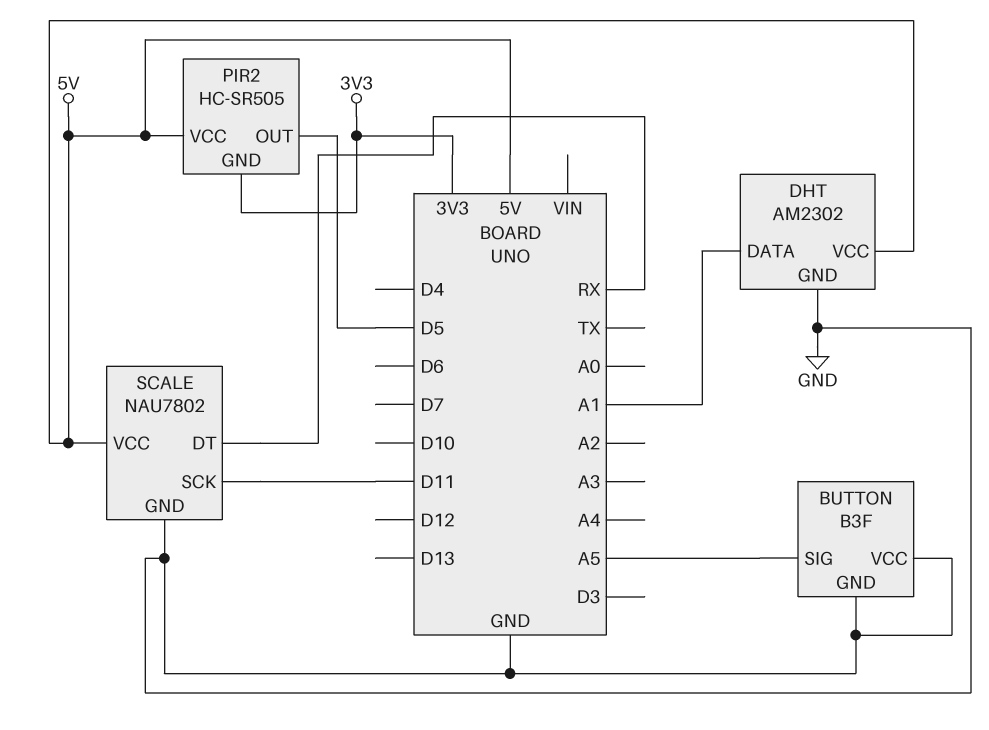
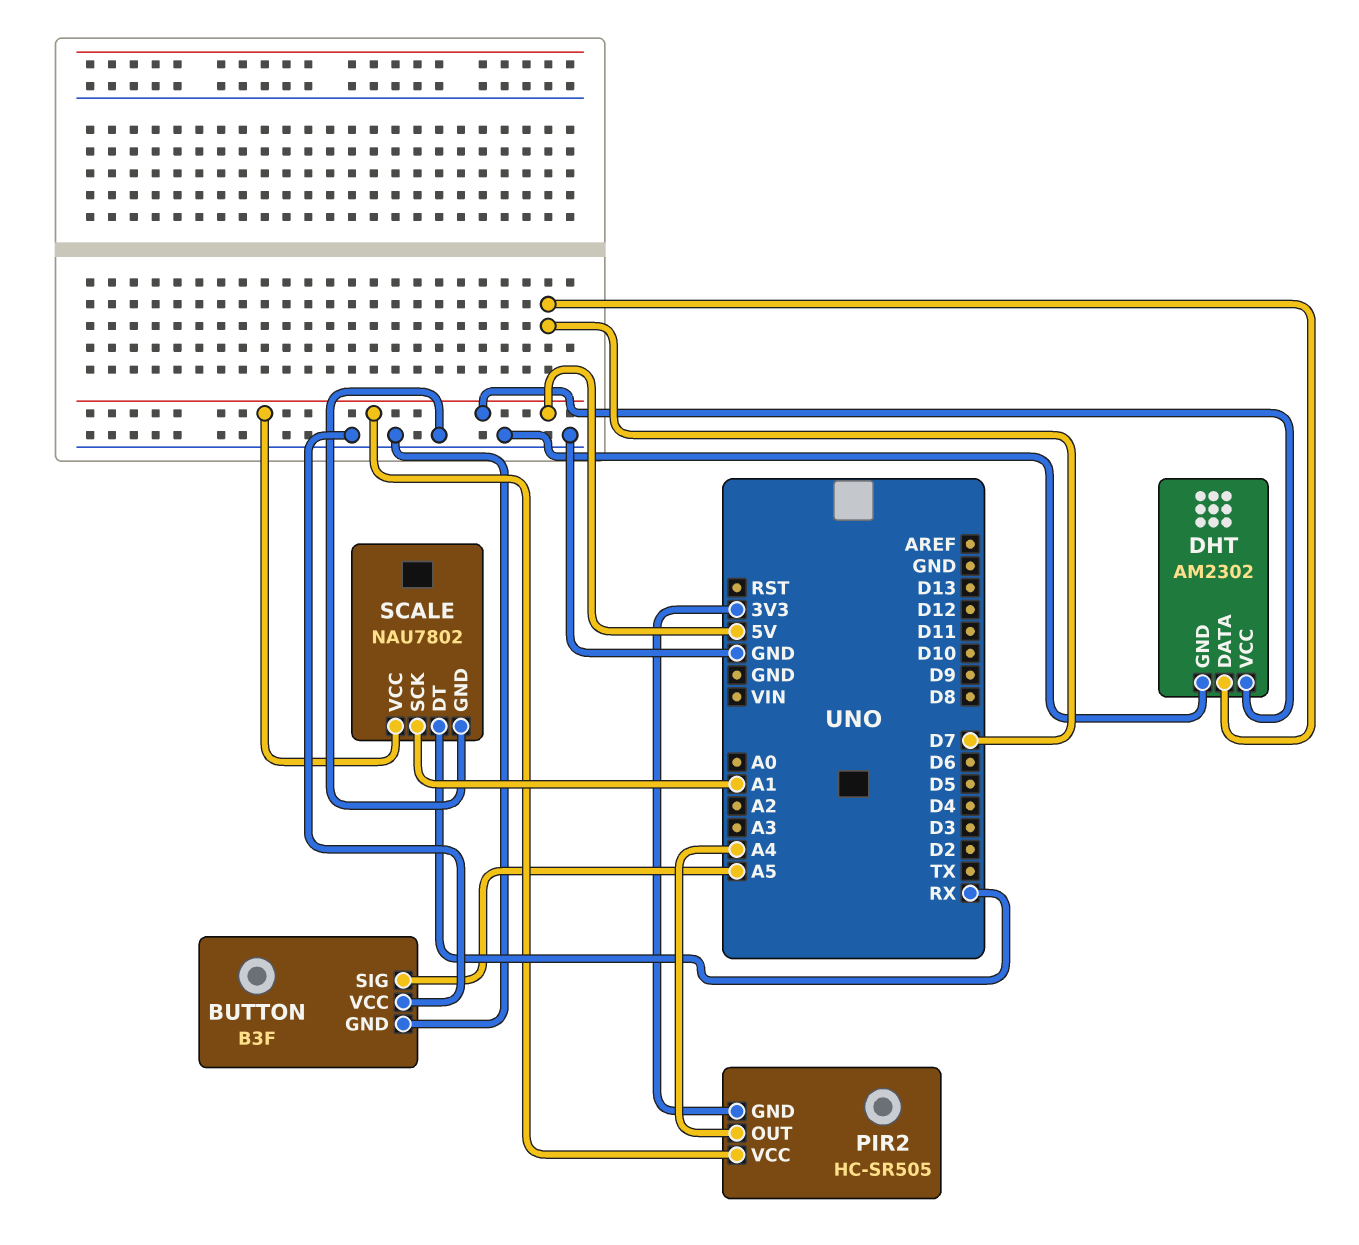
DHT pin DATA: A1 -> D7
PIR2 pin OUT: D5 -> A4
SCALE pin SCK: D11 -> A1

